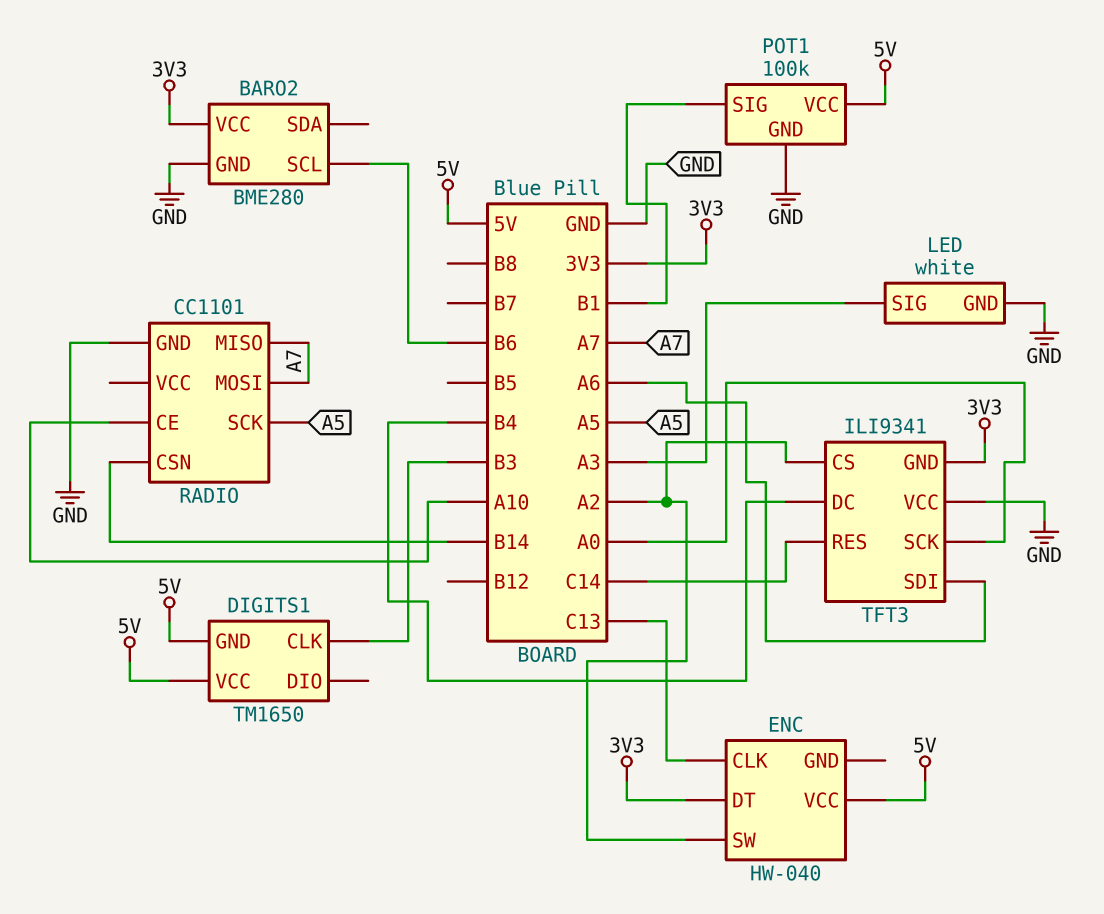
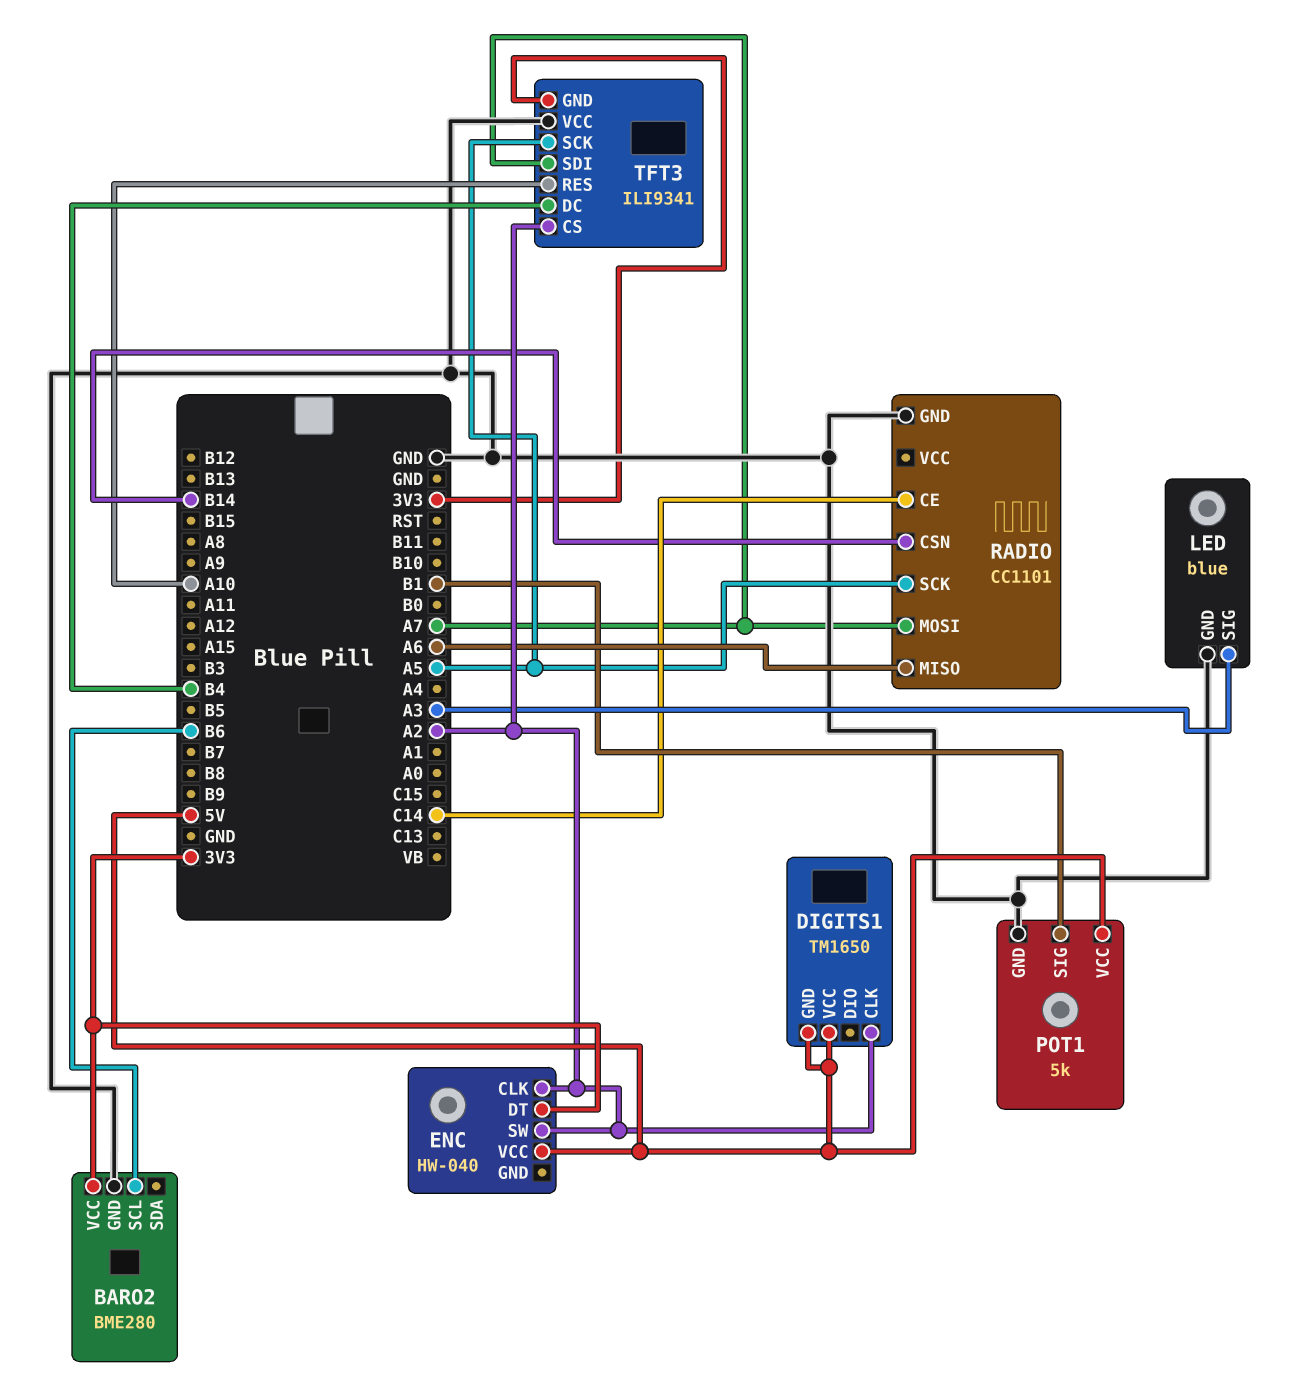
DIGITS1 pin CLK: B3 -> A2
ENC pin CLK: C13 -> A2
LED: white -> blue
POT1: 100k -> 5k
RADIO pin CE: A10 -> C14
RADIO pin MISO: A7 -> A6
TFT3 pin RES: C14 -> A10
TFT3 pin SCK: A0 -> A5
TFT3 pin SDI: A6 -> A7

